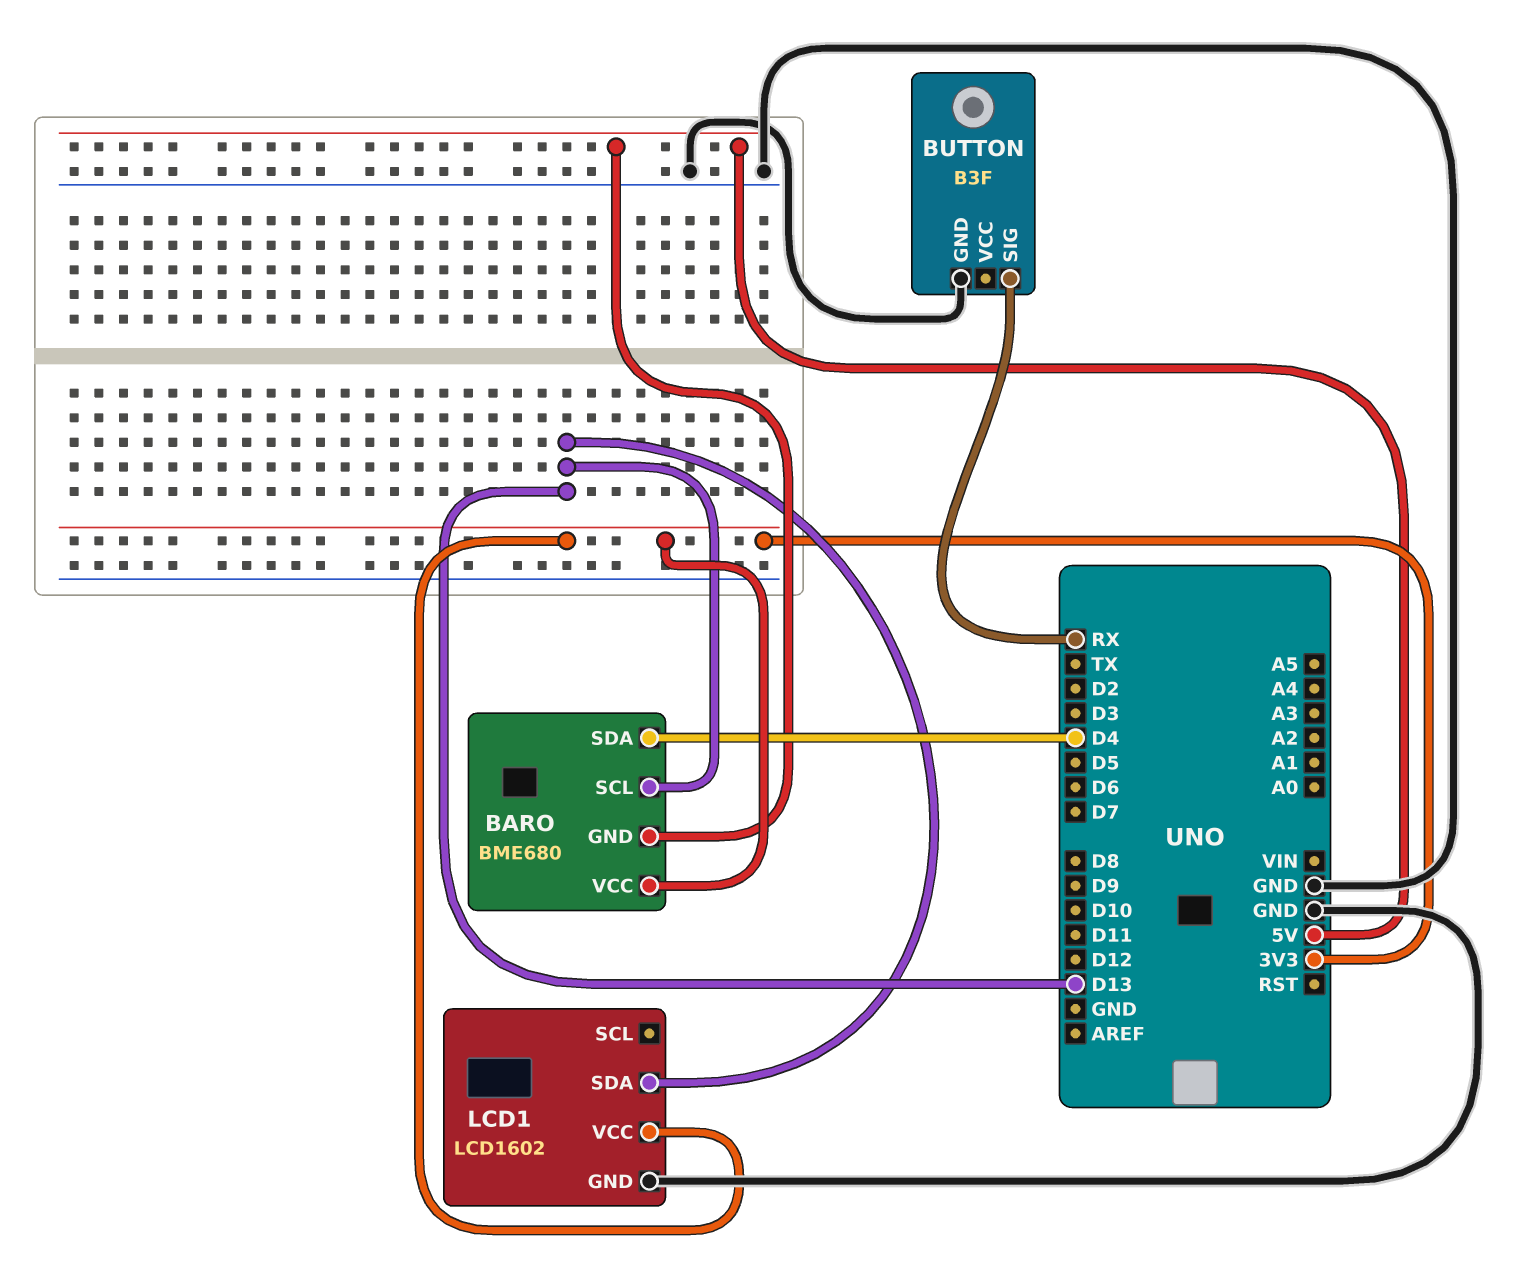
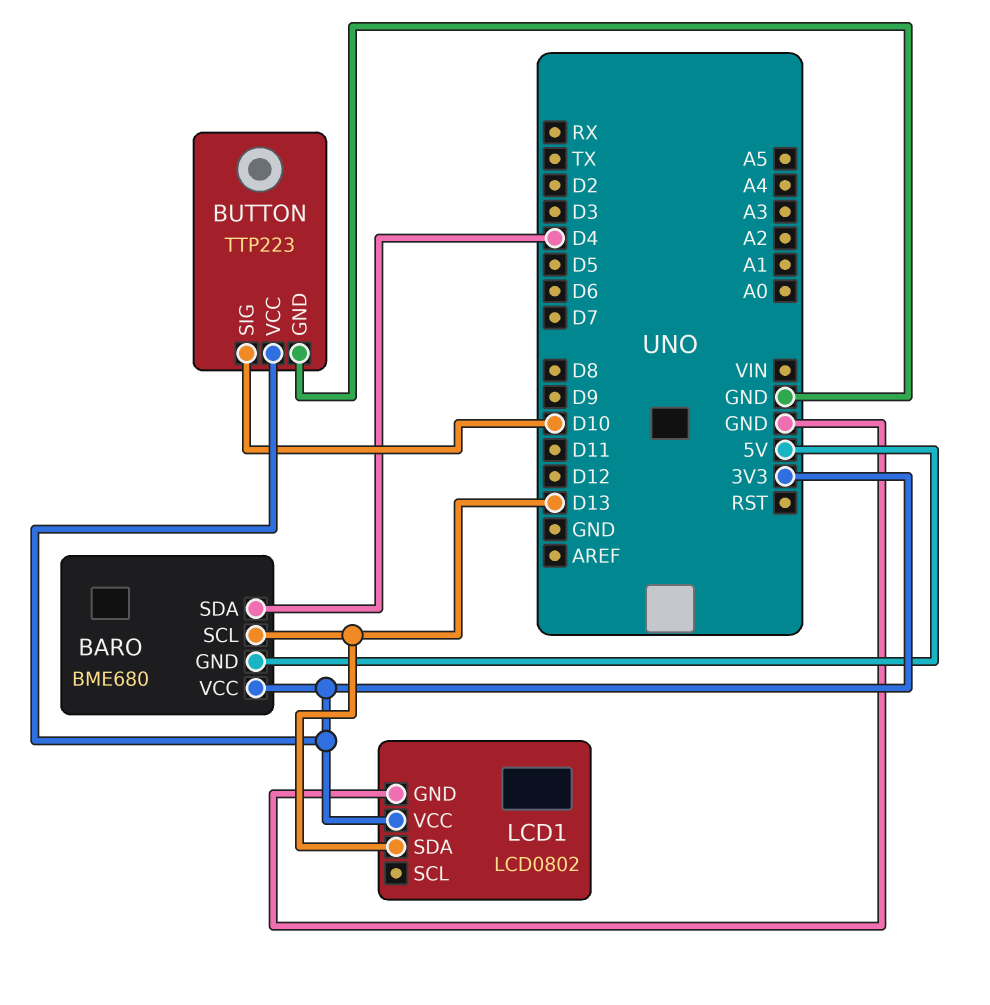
BUTTON: B3F -> TTP223
BUTTON pin SIG: RX -> D10
BUTTON pin VCC: none -> 3V3
LCD1: LCD1602 -> LCD0802

